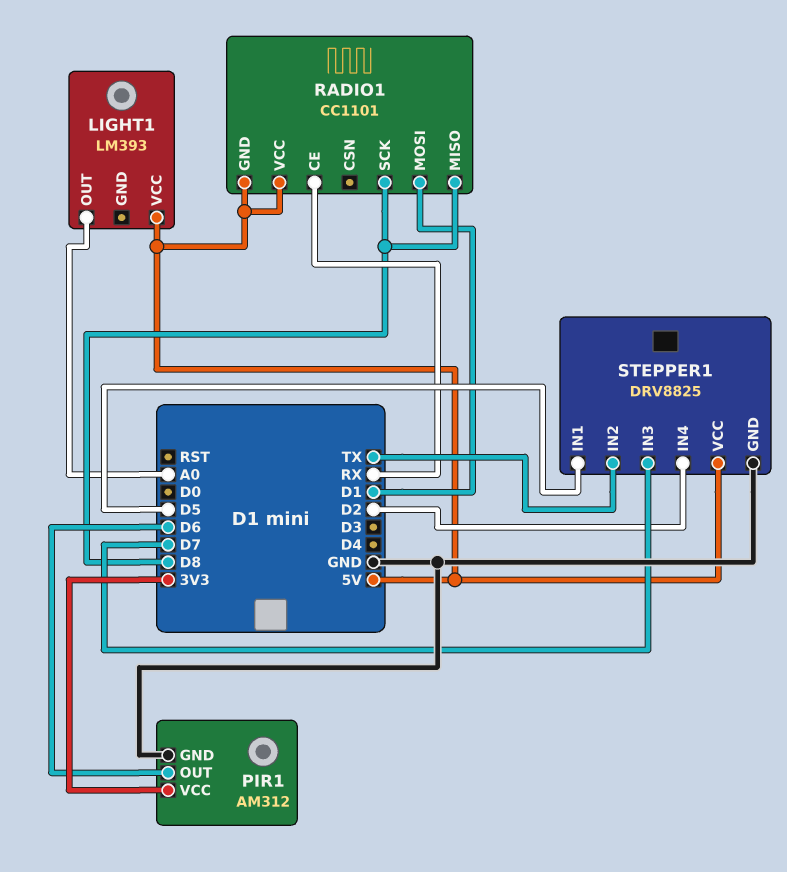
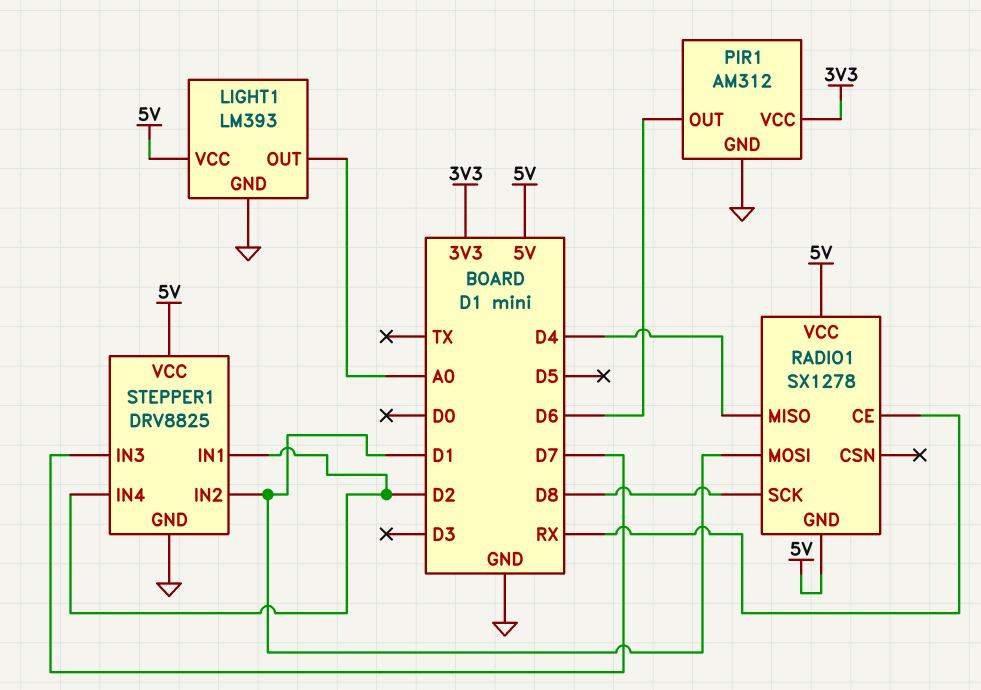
LIGHT1 pin GND: none -> GND
RADIO1: CC1101 -> SX1278
RADIO1 pin MISO: D8 -> D4
STEPPER1 pin IN1: D5 -> D2
STEPPER1 pin IN2: TX -> D1

